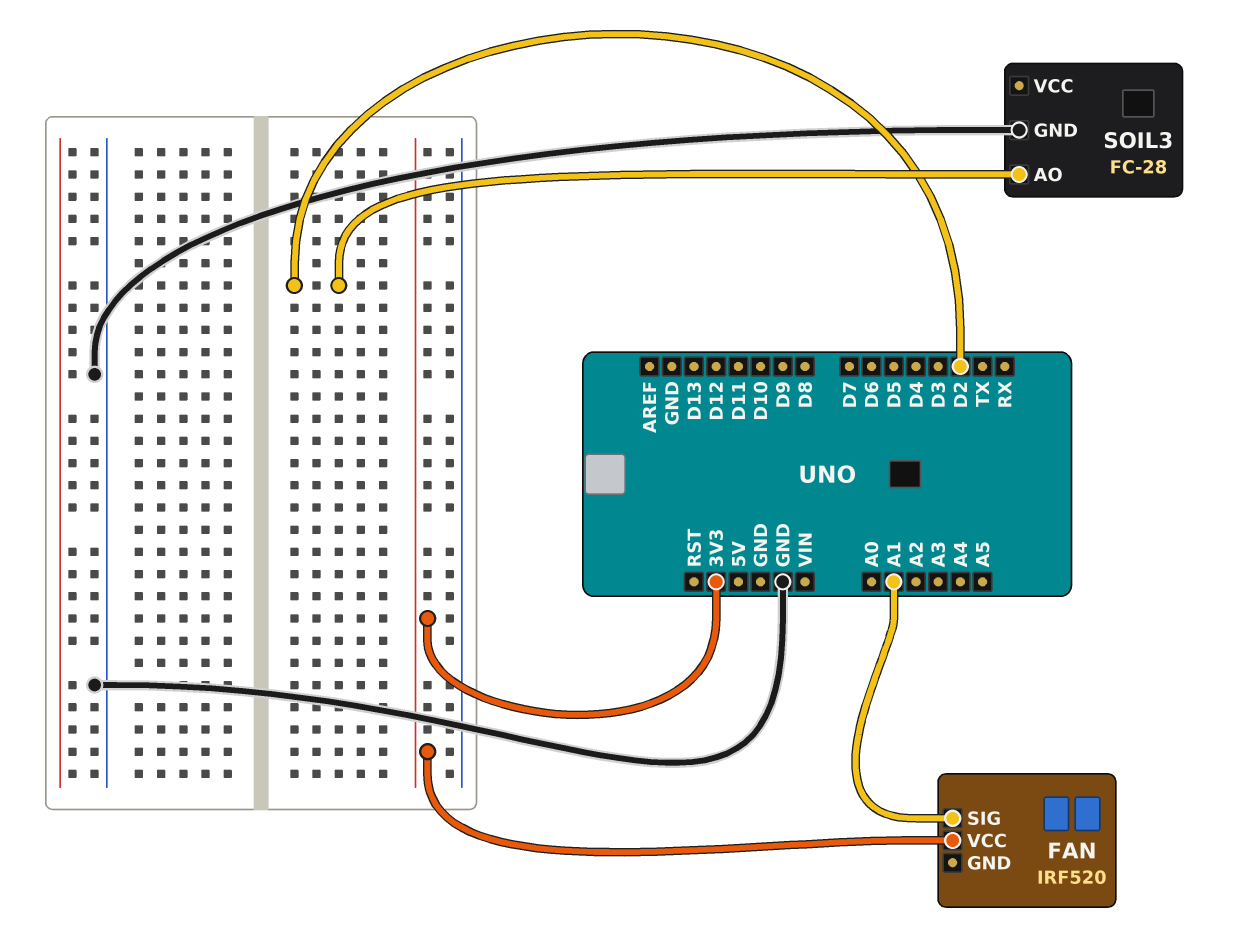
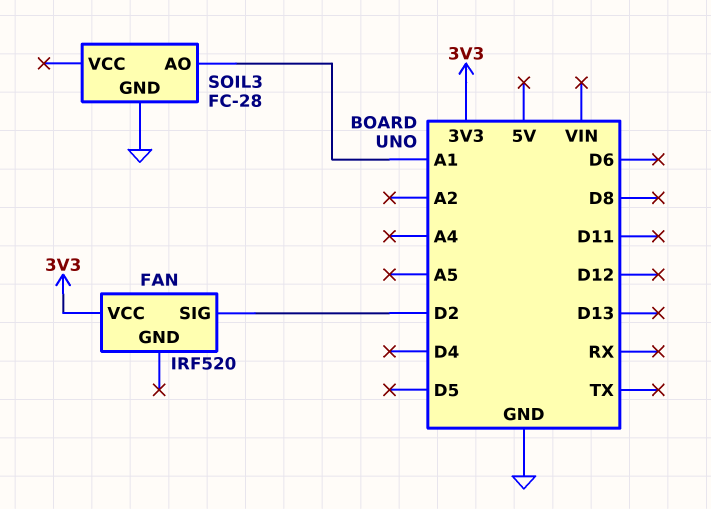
FAN pin SIG: A1 -> D2
SOIL3 pin AO: D2 -> A1

